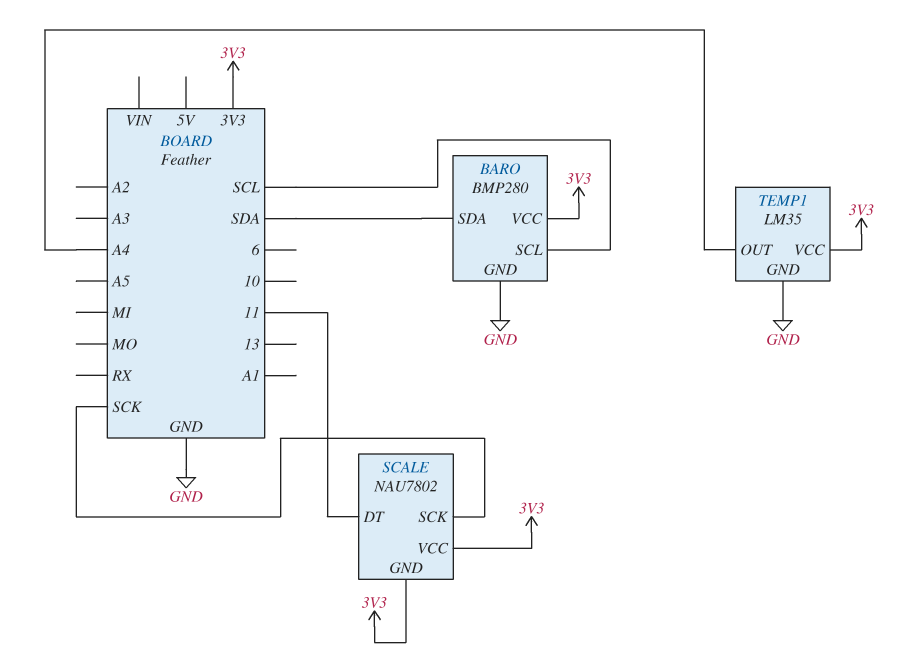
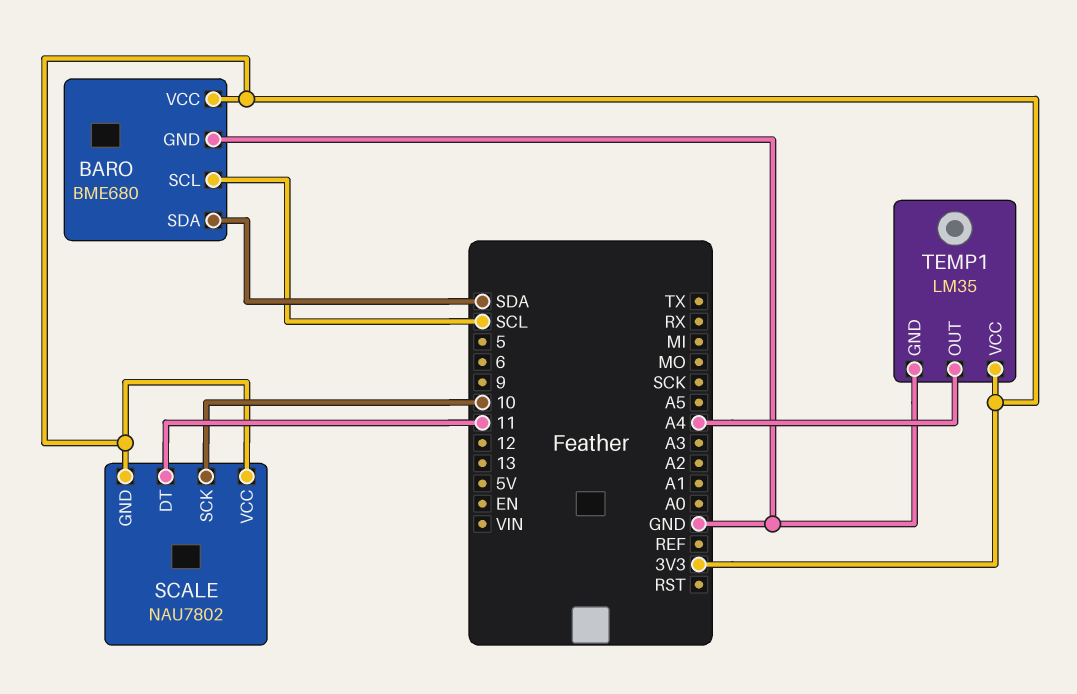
BARO: BMP280 -> BME680
SCALE pin SCK: SCK -> 10

